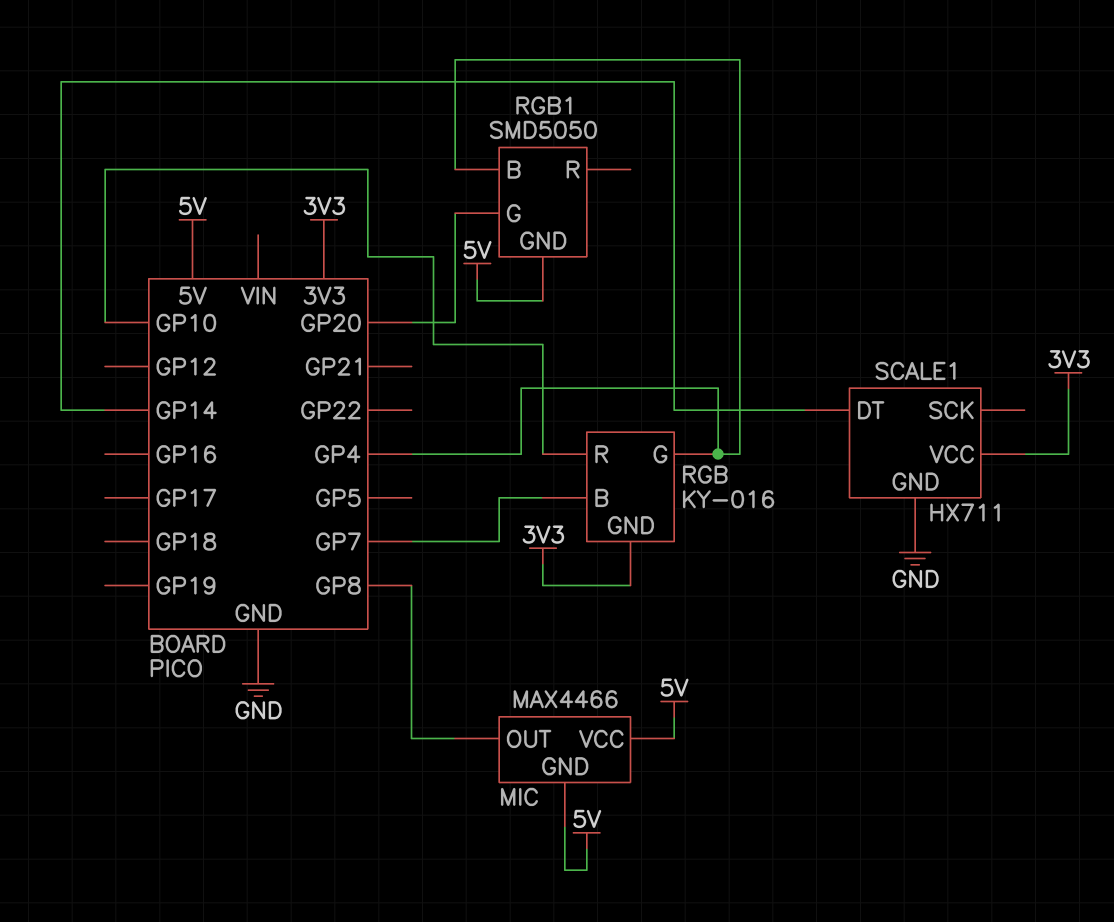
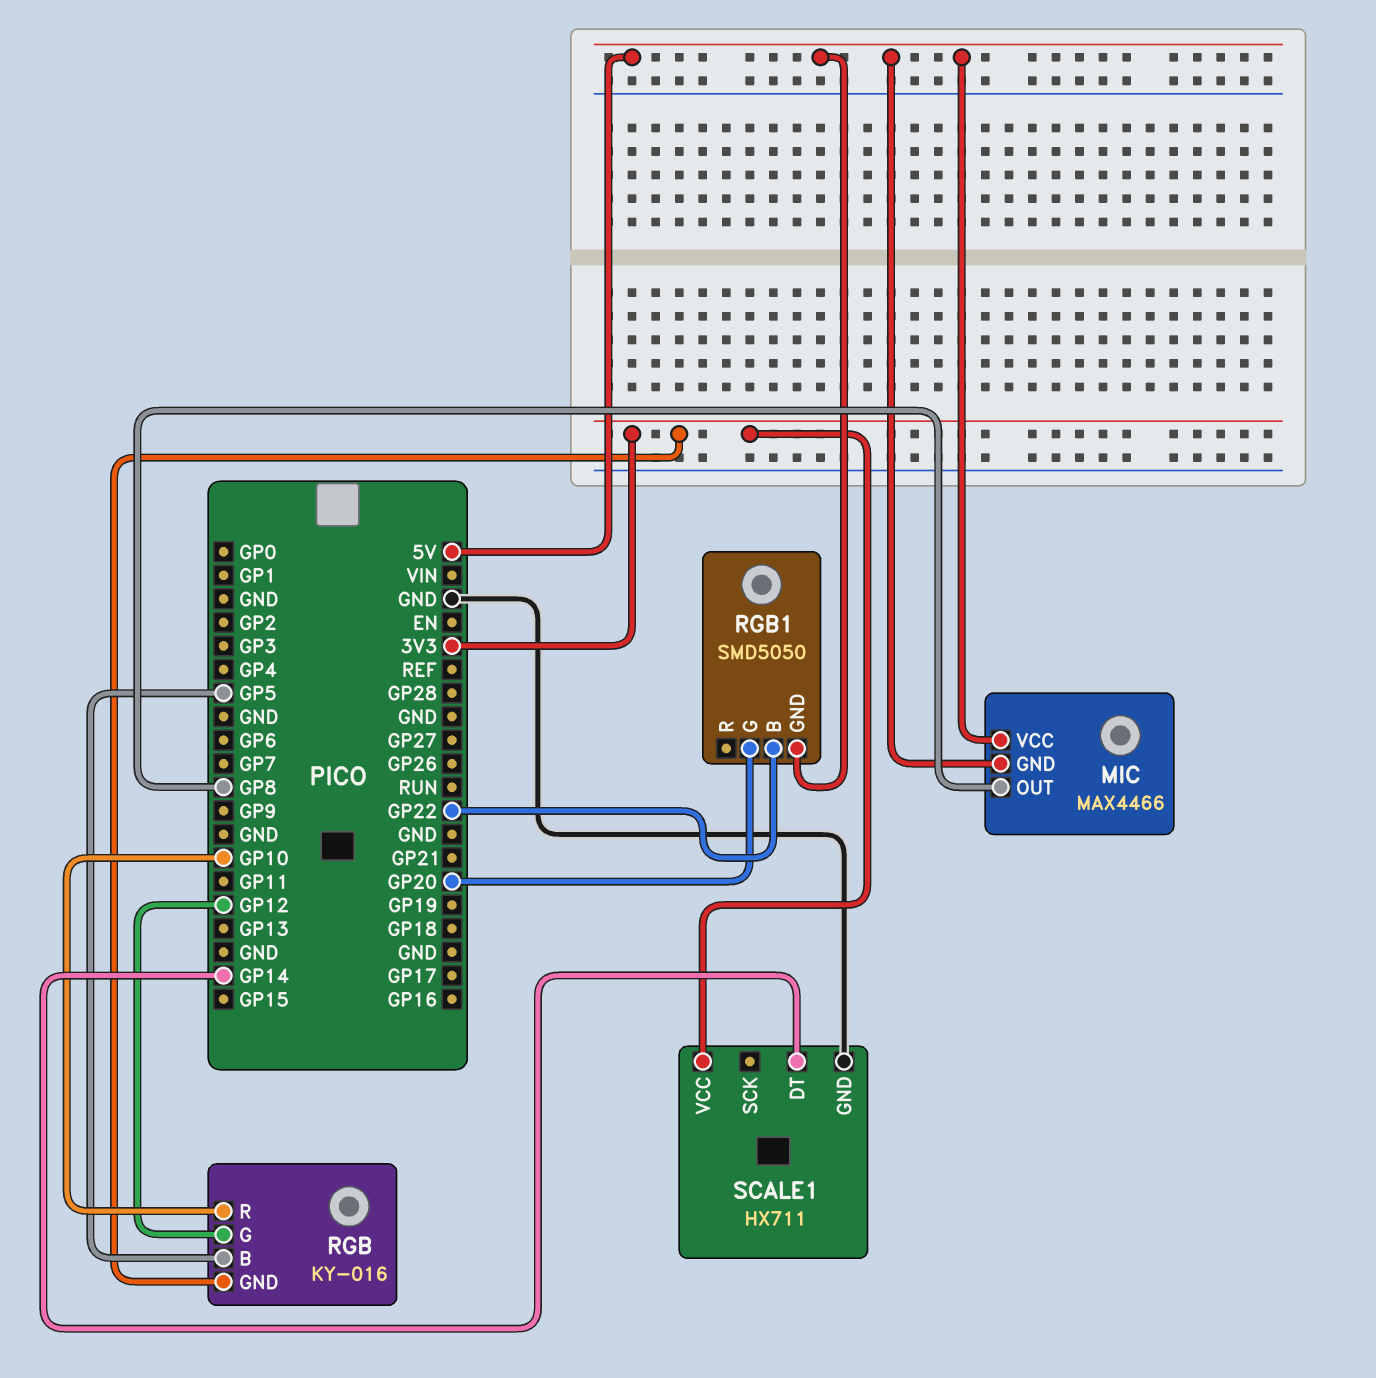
RGB pin B: GP7 -> GP5
RGB pin G: GP4 -> GP12
RGB1 pin B: GP4 -> GP22

